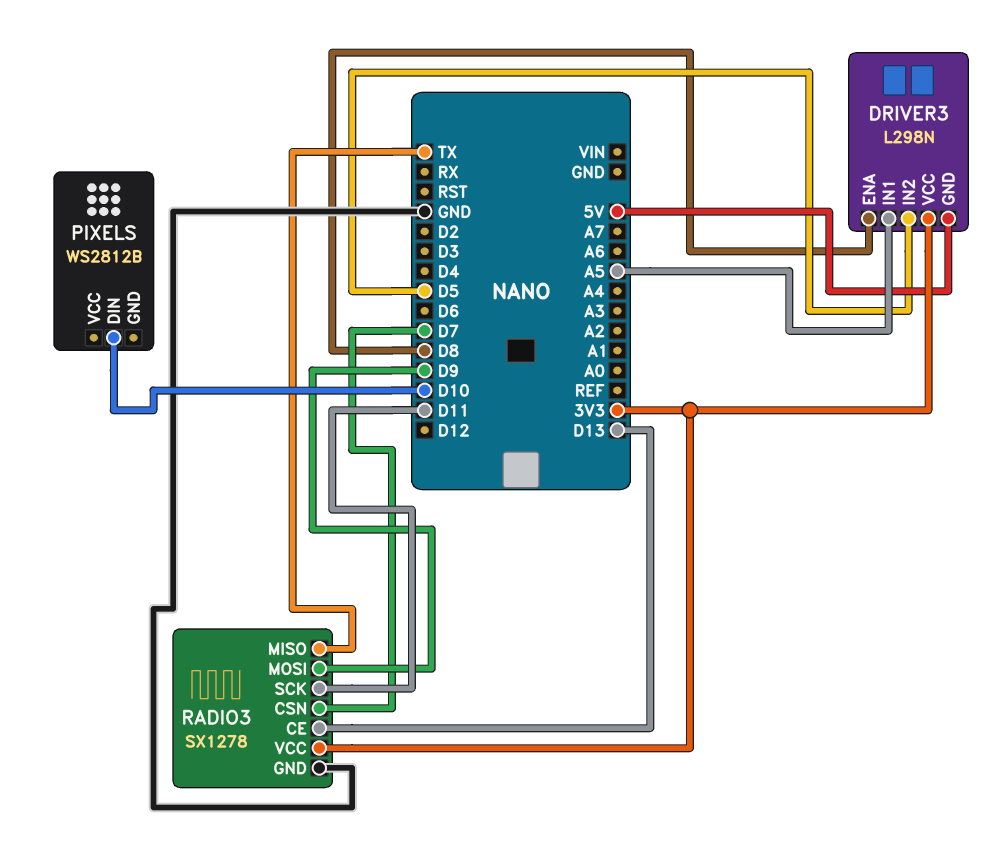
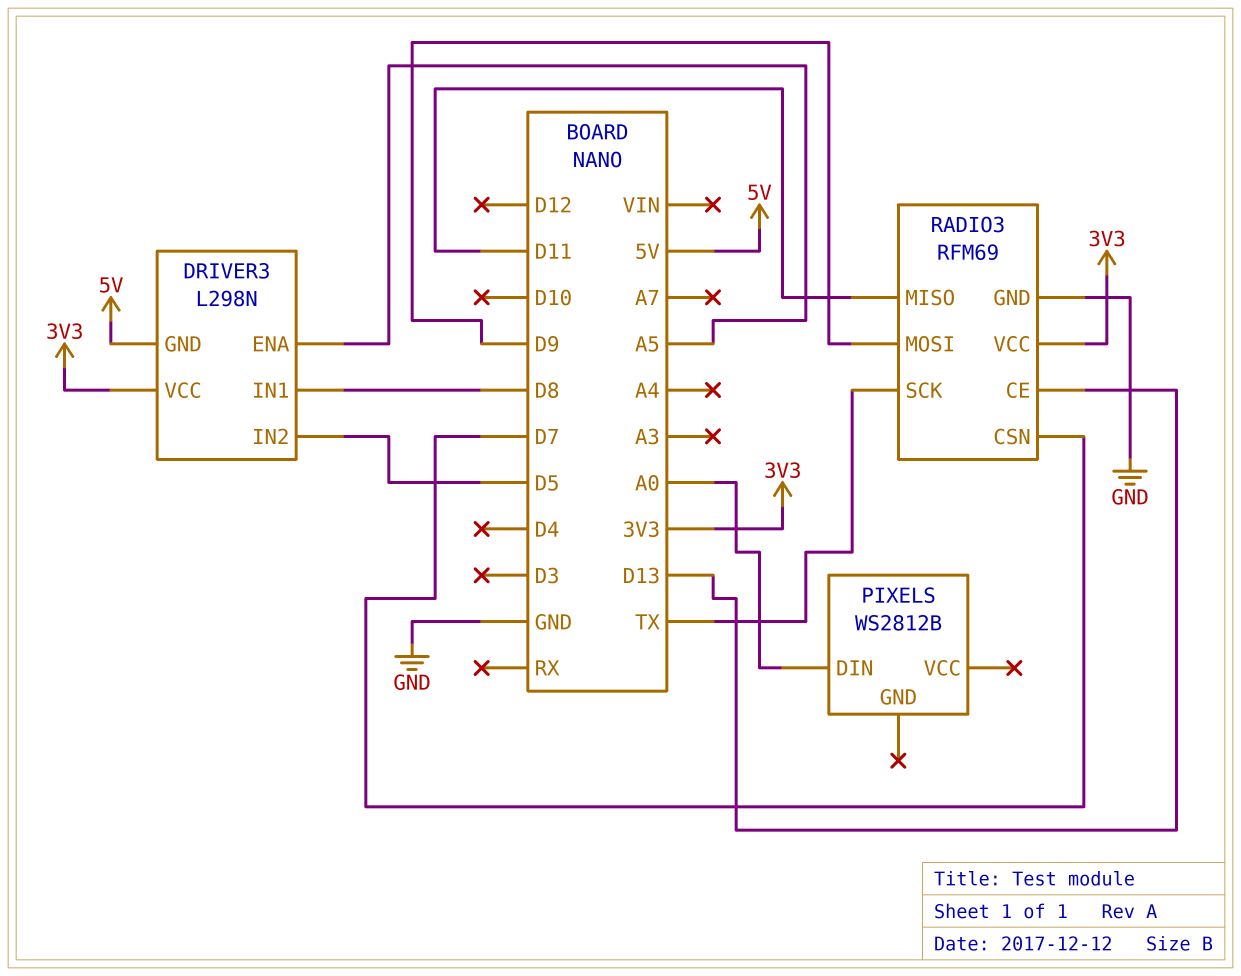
DRIVER3 pin ENA: D8 -> A5
DRIVER3 pin IN1: A5 -> D8
PIXELS pin DIN: D10 -> A0
RADIO3: SX1278 -> RFM69
RADIO3 pin MISO: TX -> D11
RADIO3 pin SCK: D11 -> TX

